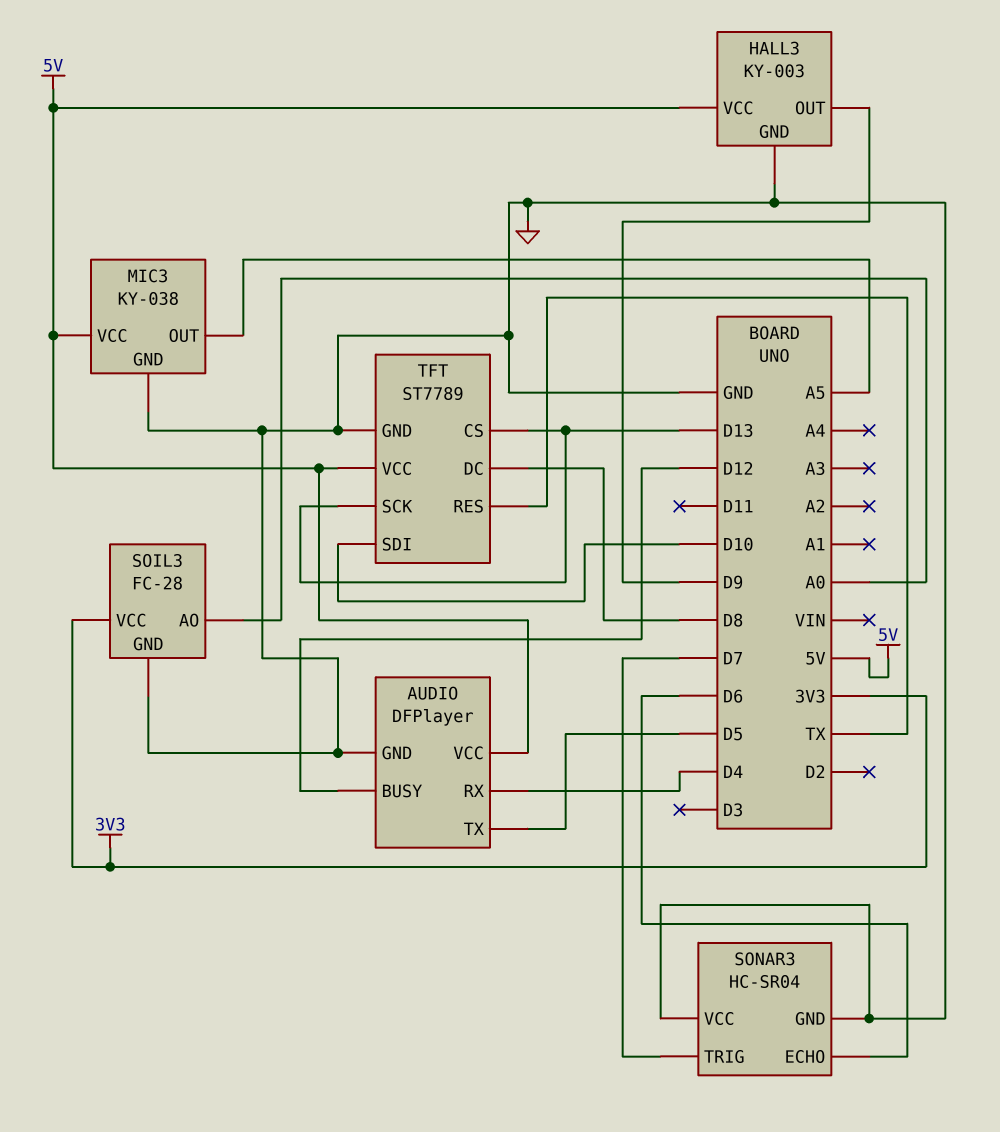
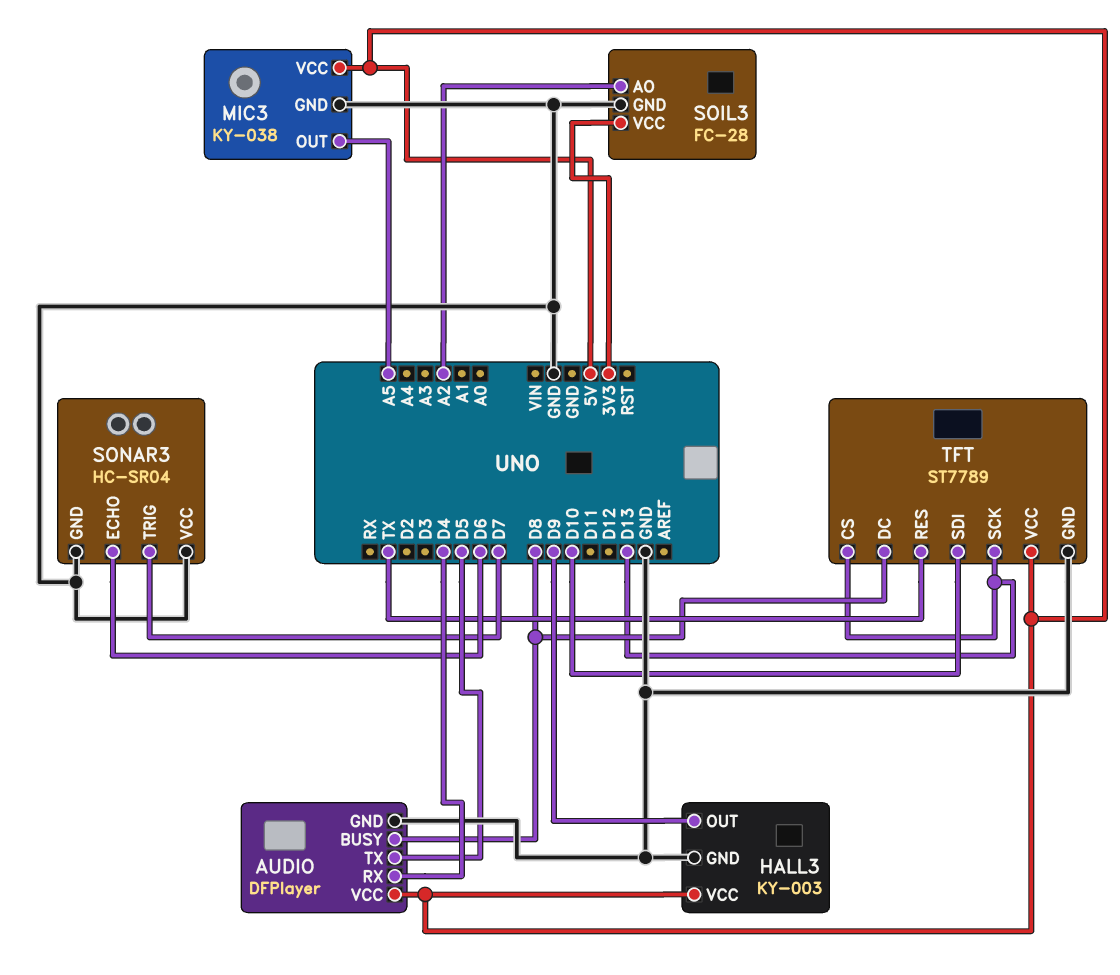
AUDIO pin BUSY: D12 -> D8
SOIL3 pin AO: A0 -> A2

